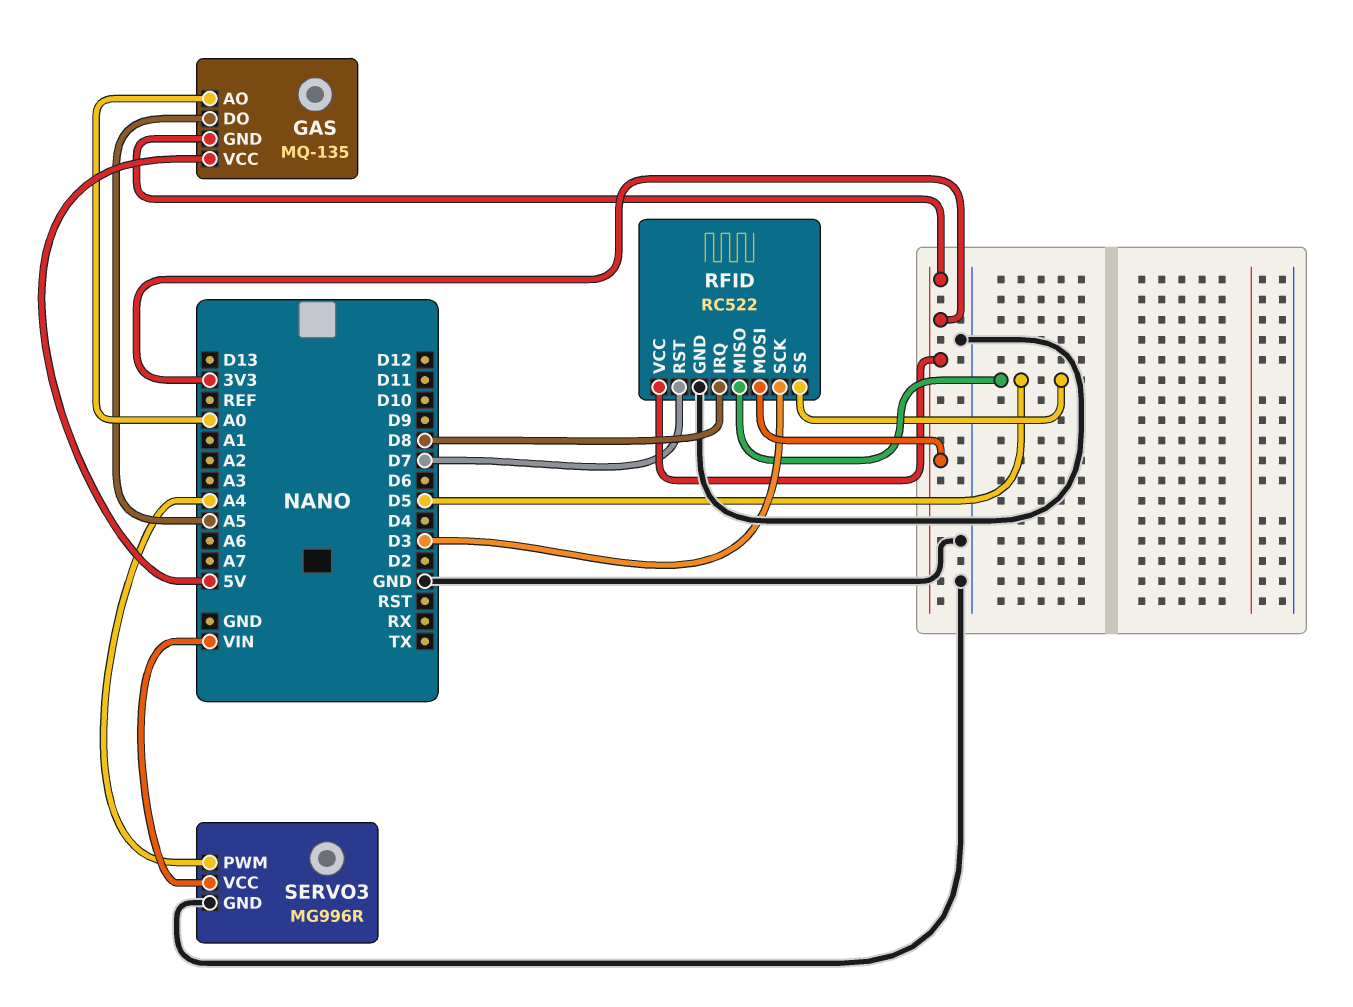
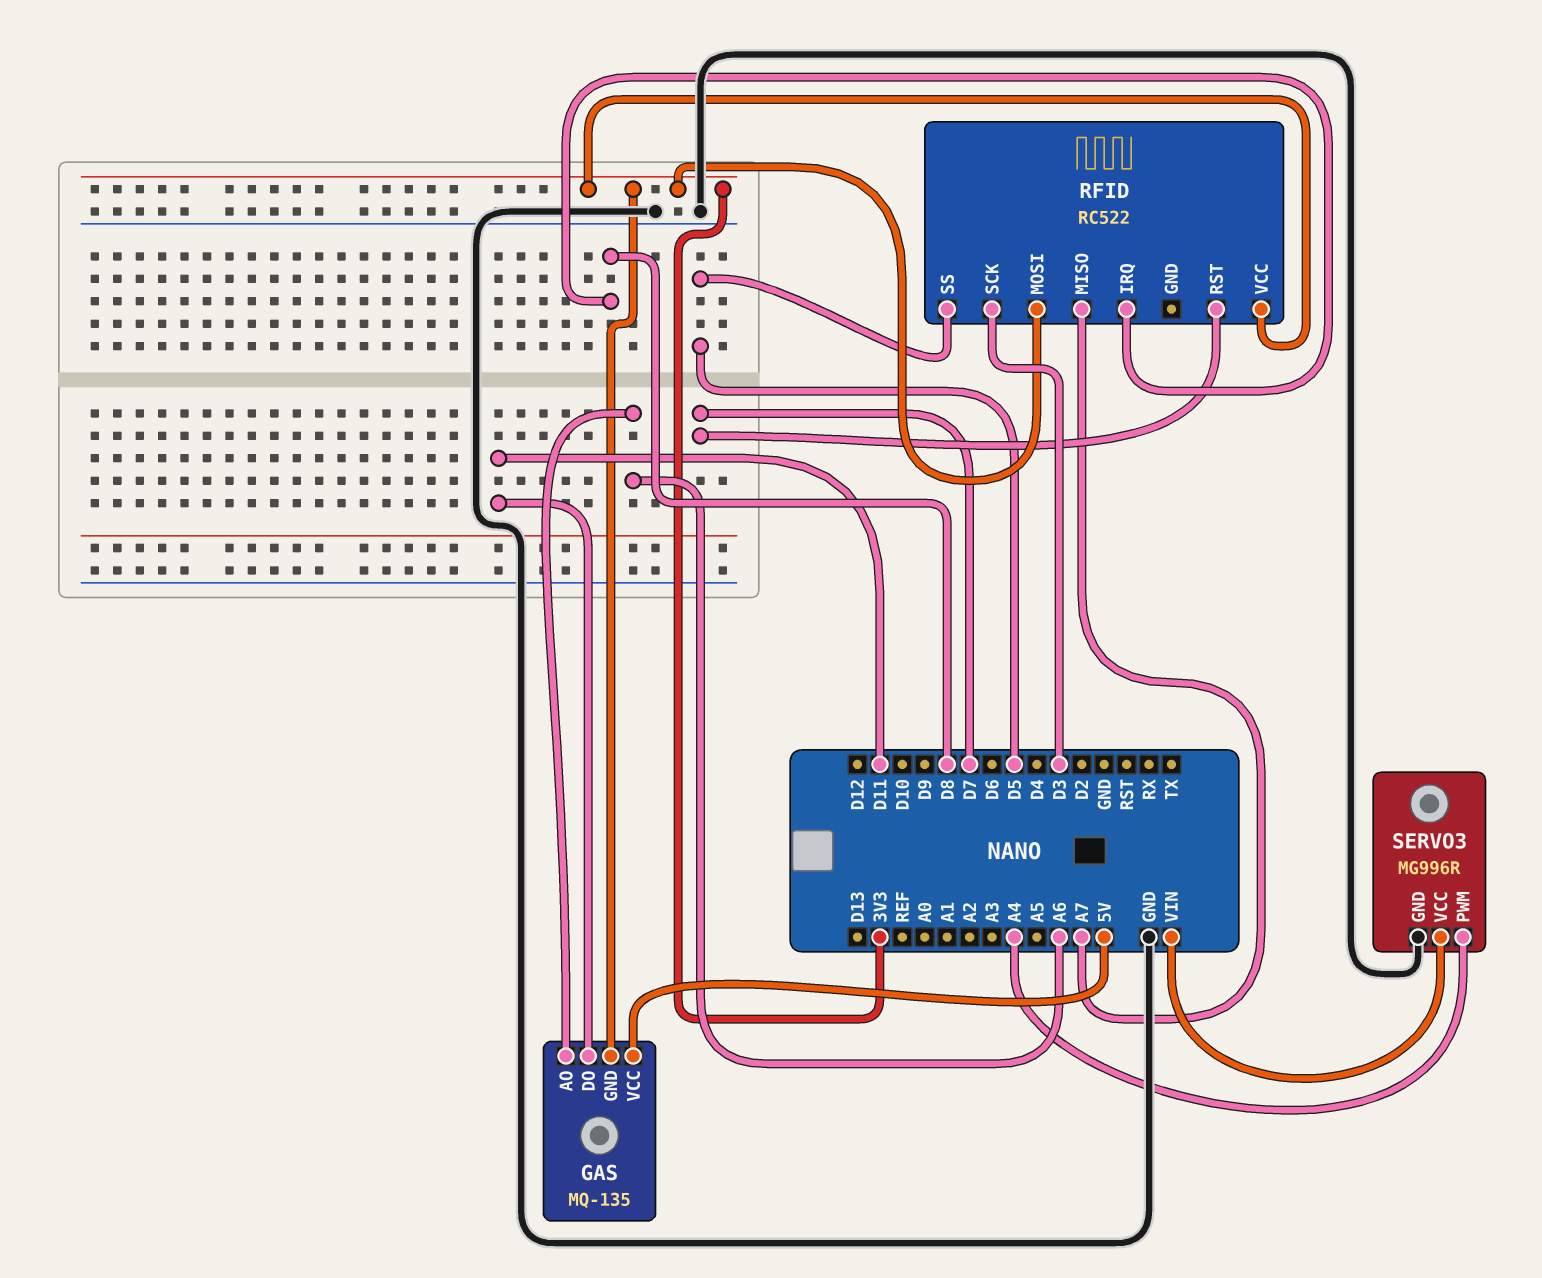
GAS pin AO: A0 -> A6
GAS pin DO: A5 -> D11
RFID pin GND: GND -> none
RFID pin MISO: D5 -> A7

